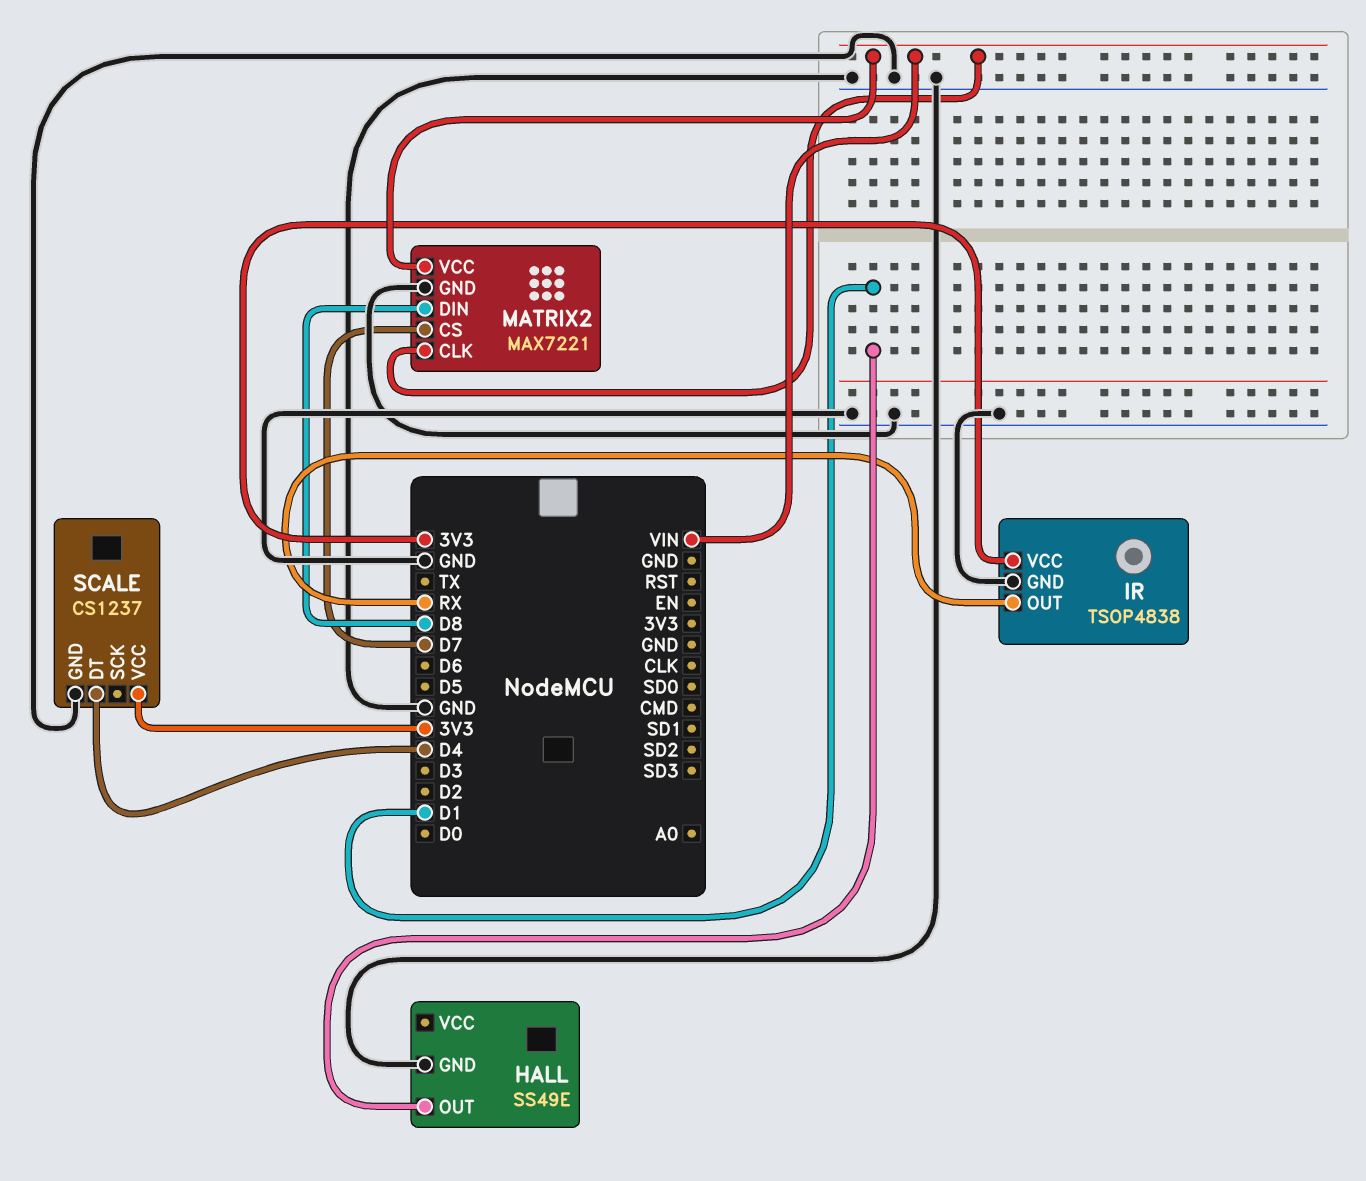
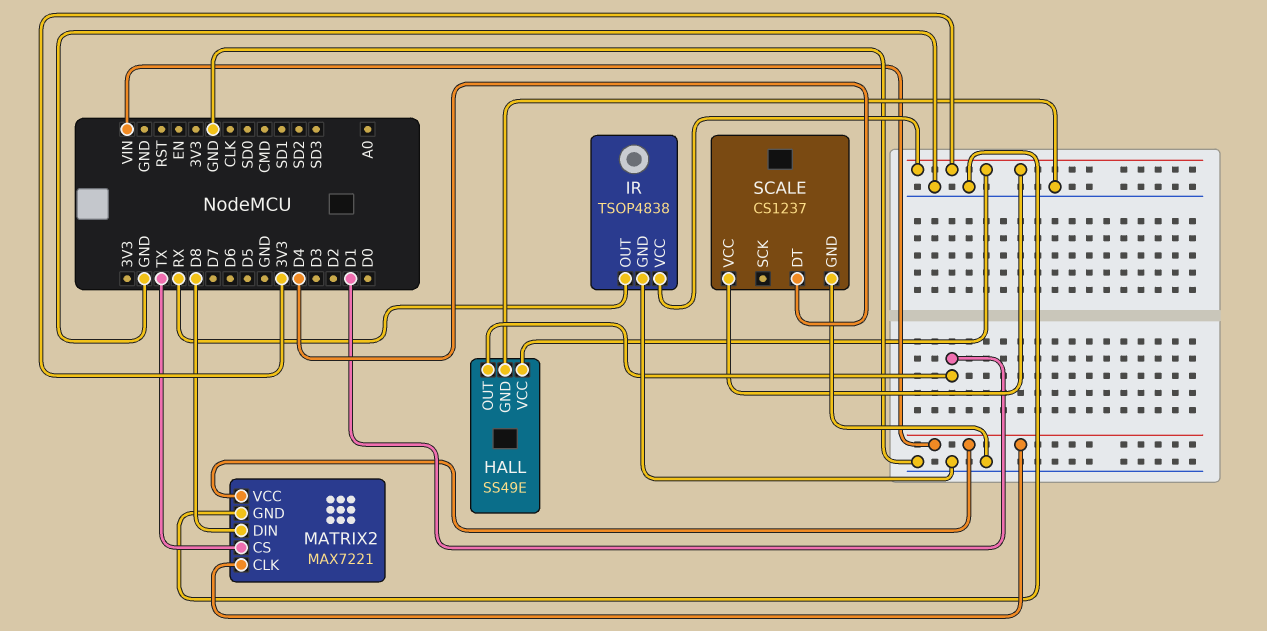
HALL pin VCC: none -> 3V3
MATRIX2 pin CS: D7 -> TX

